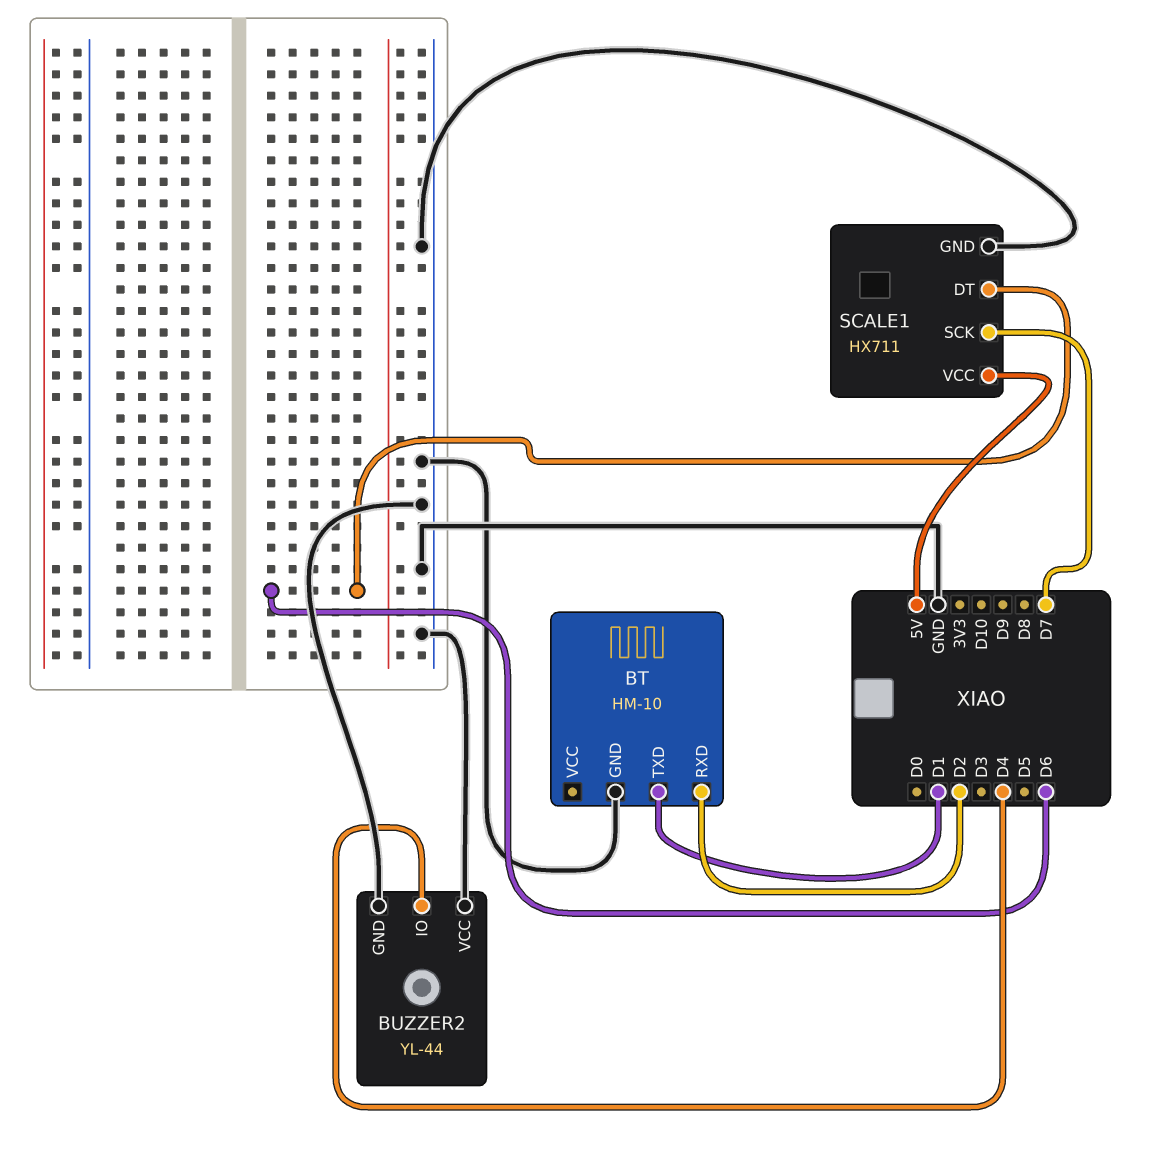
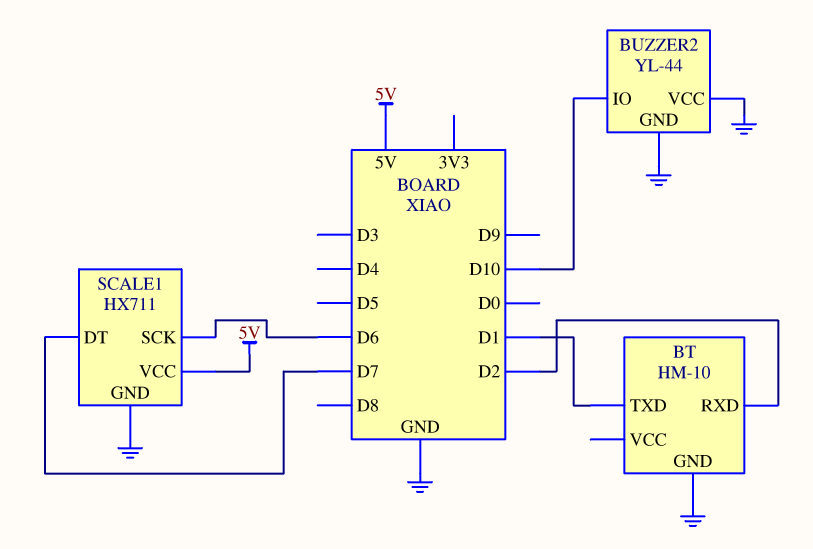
BUZZER2 pin IO: D4 -> D10
SCALE1 pin DT: D6 -> D7
SCALE1 pin SCK: D7 -> D6

